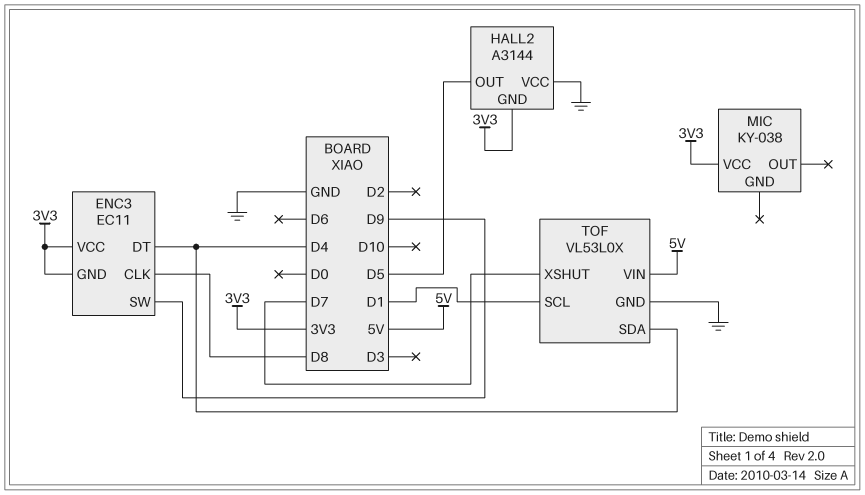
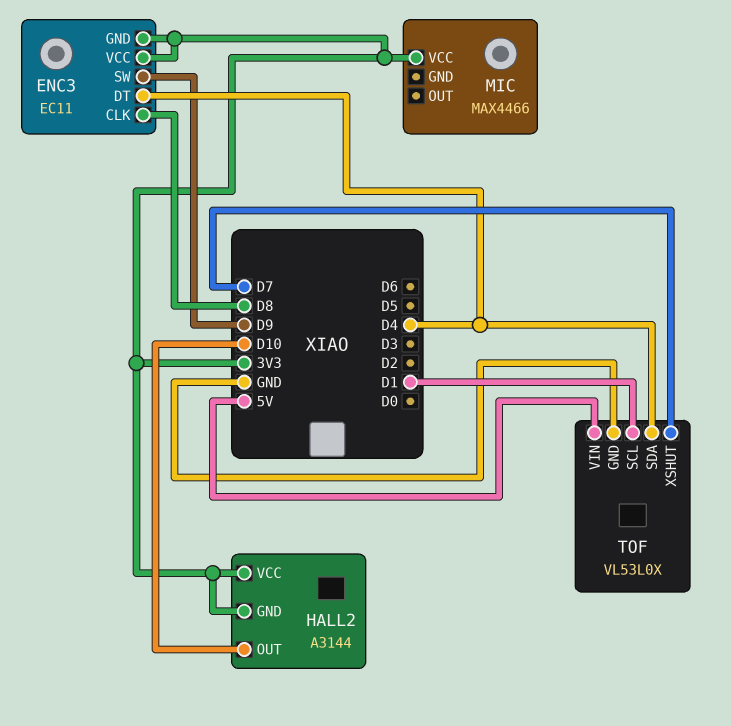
HALL2 pin OUT: D5 -> D10
HALL2 pin VCC: GND -> 3V3
MIC: KY-038 -> MAX4466

